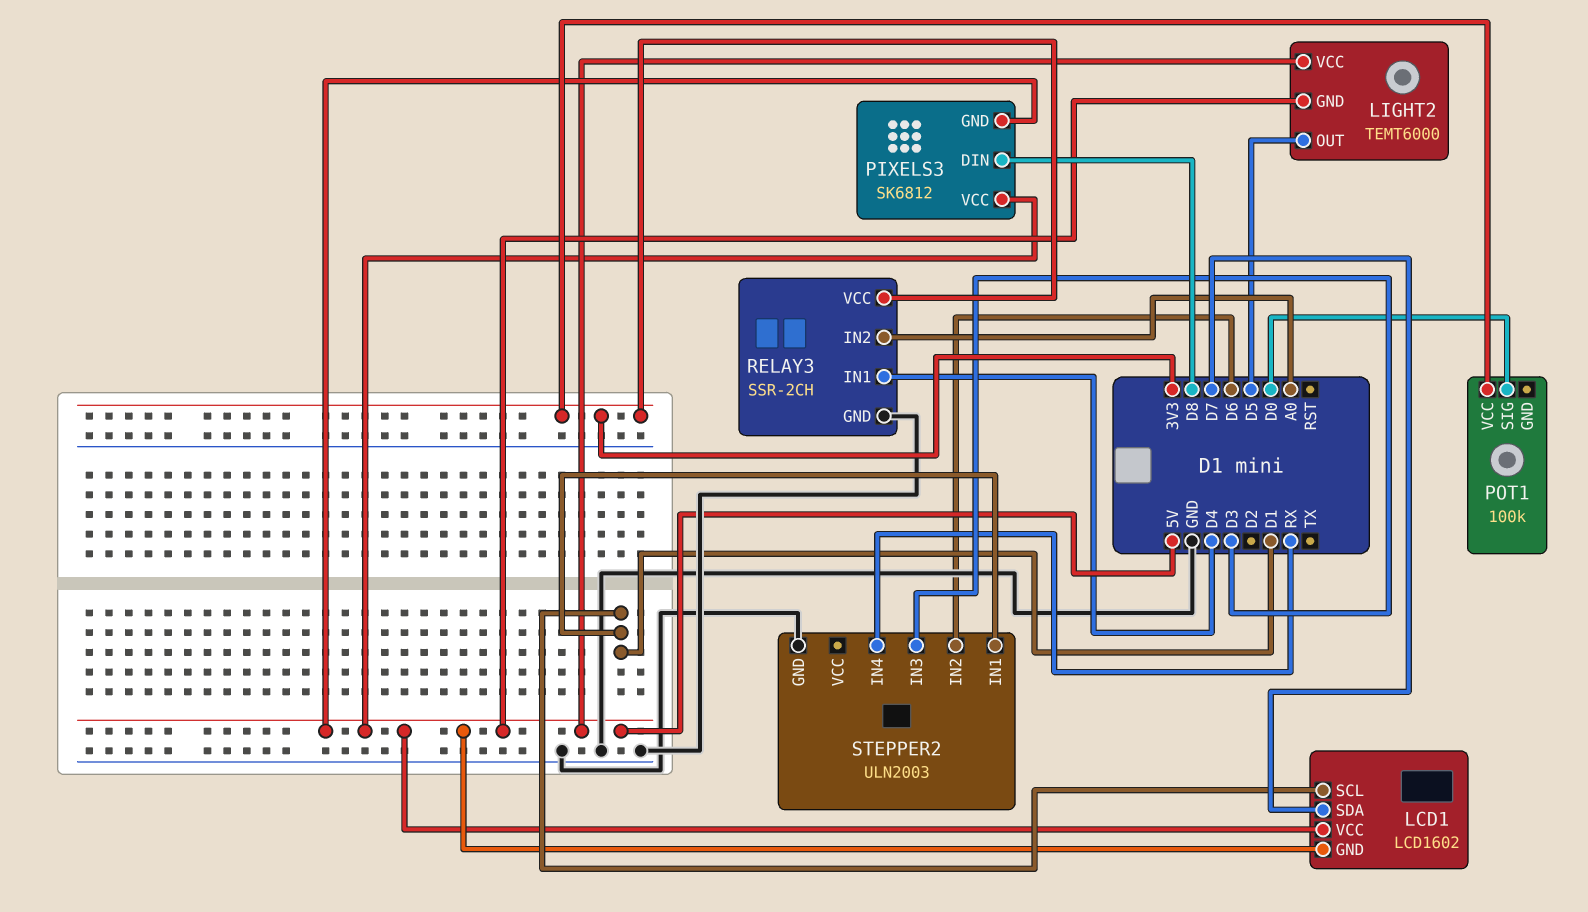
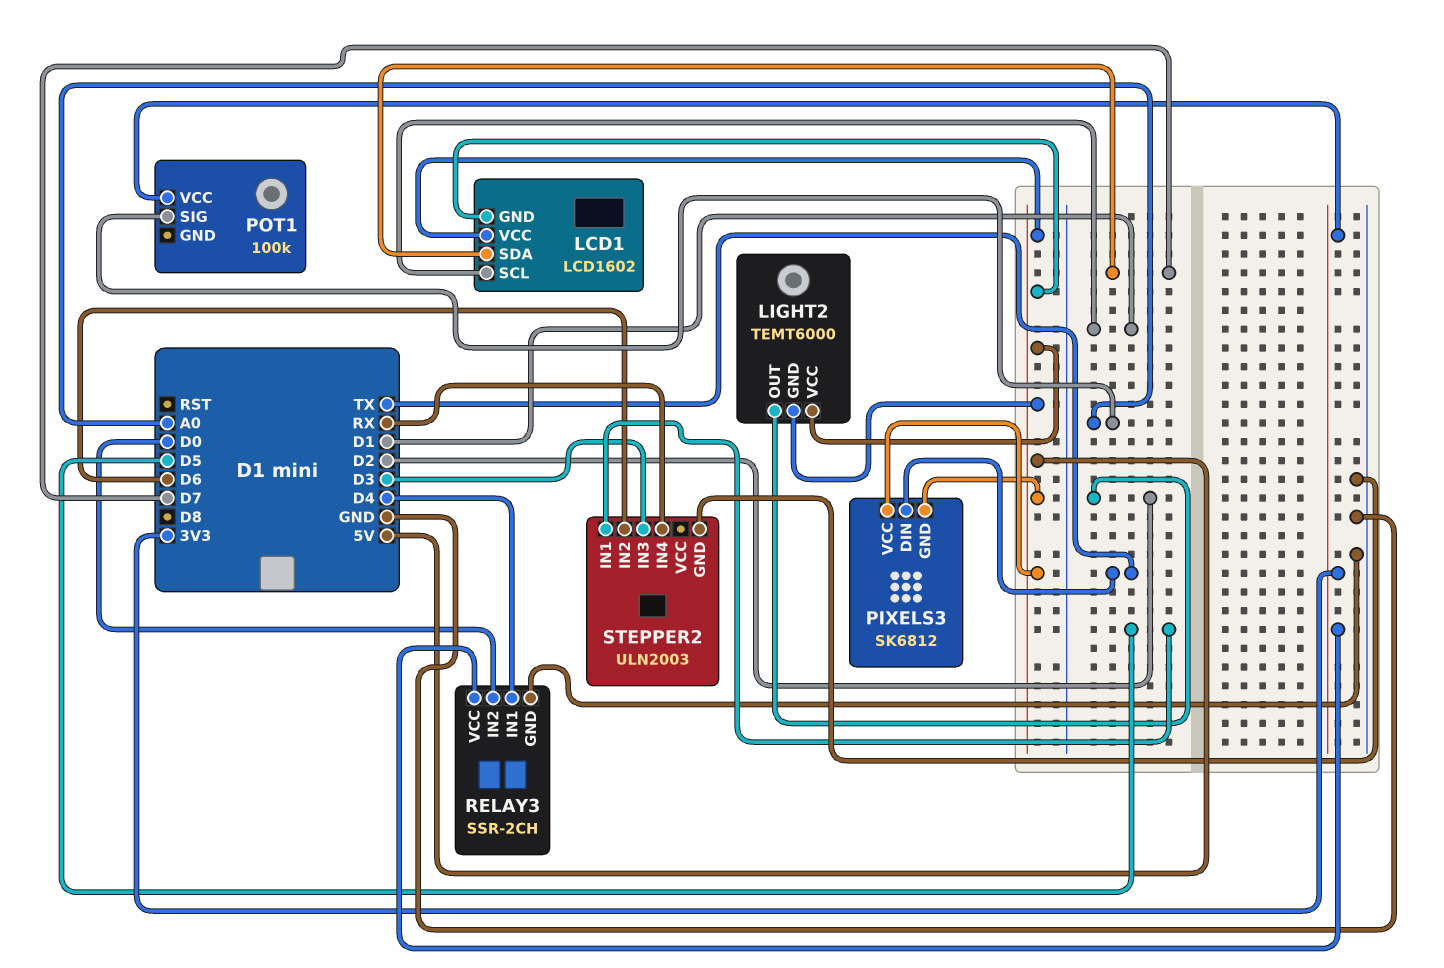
LIGHT2 pin OUT: D5 -> D2
PIXELS3 pin DIN: D8 -> TX
POT1 pin SIG: D0 -> A0
RELAY3 pin IN2: A0 -> D0
STEPPER2 pin IN1: D1 -> D5

